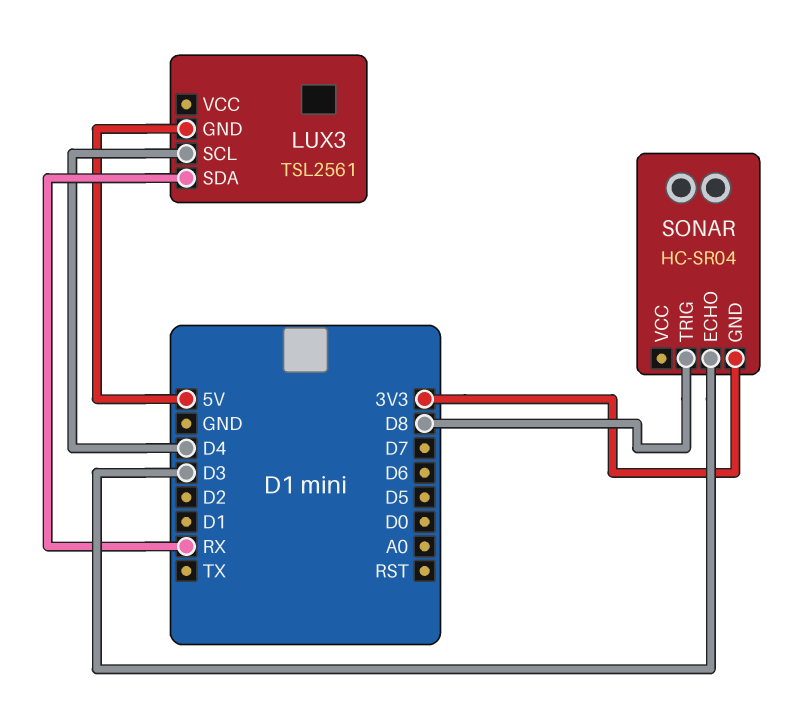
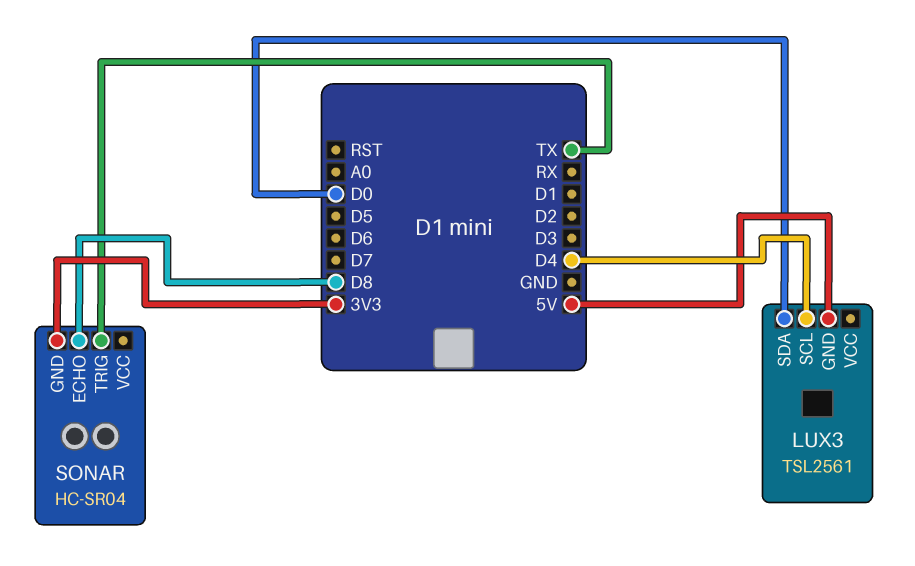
LUX3 pin SDA: RX -> D0
SONAR pin ECHO: D3 -> D8
SONAR pin TRIG: D8 -> TX

